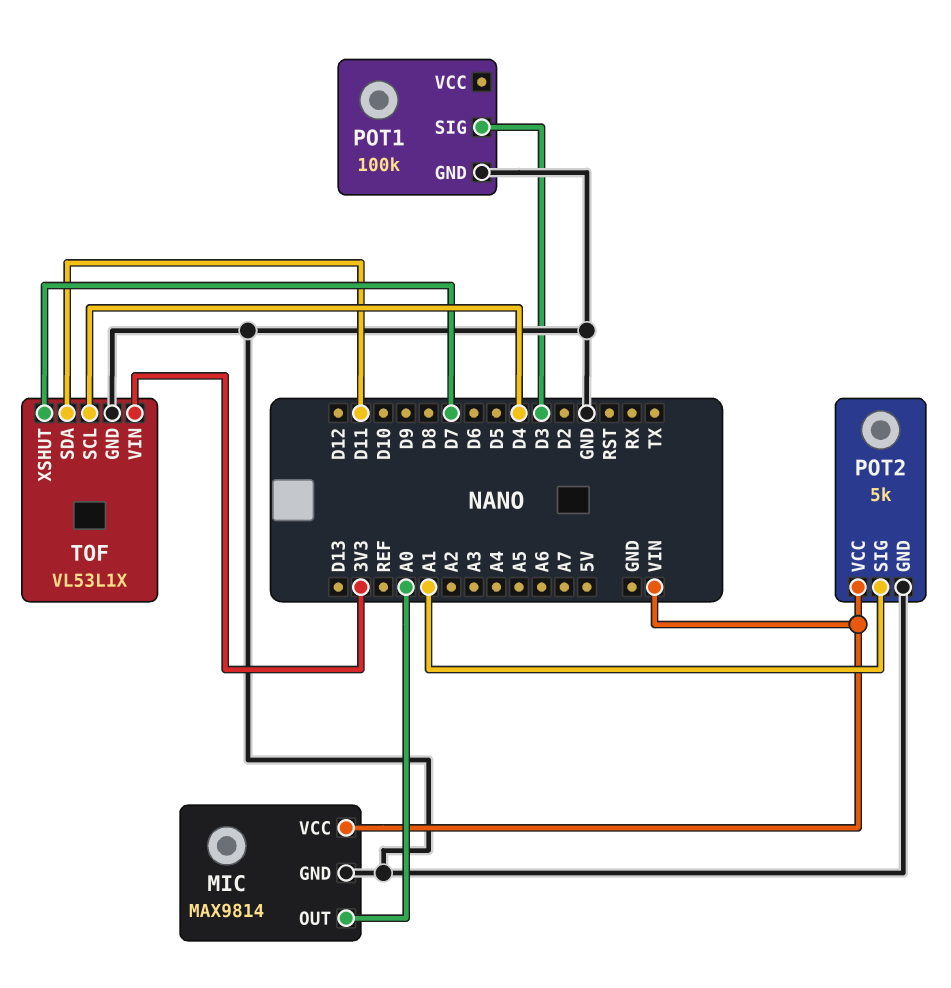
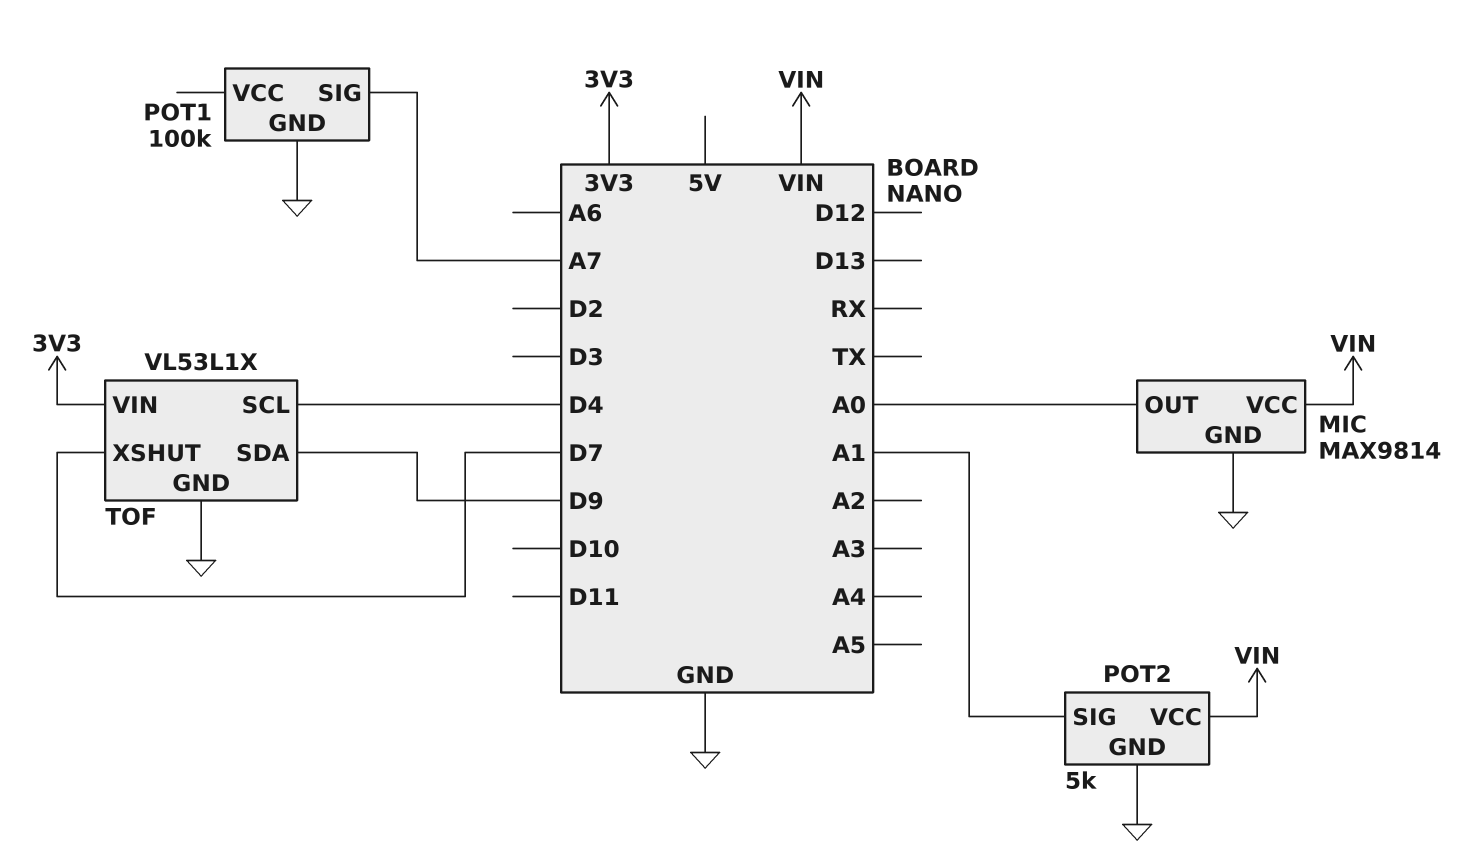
POT1 pin SIG: D3 -> A7
TOF pin SDA: D11 -> D9

